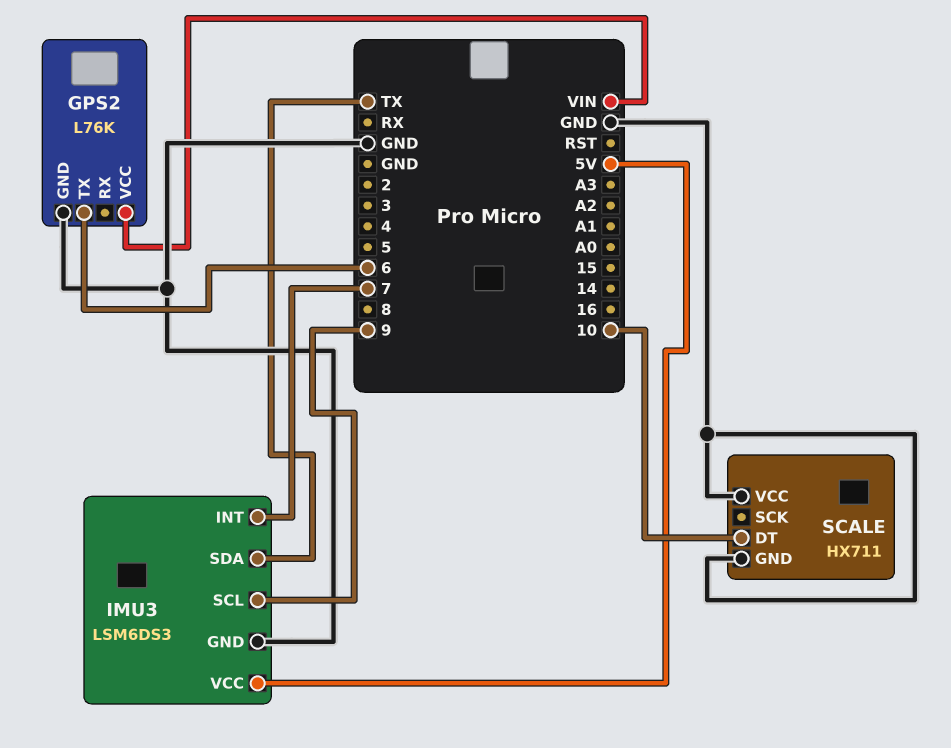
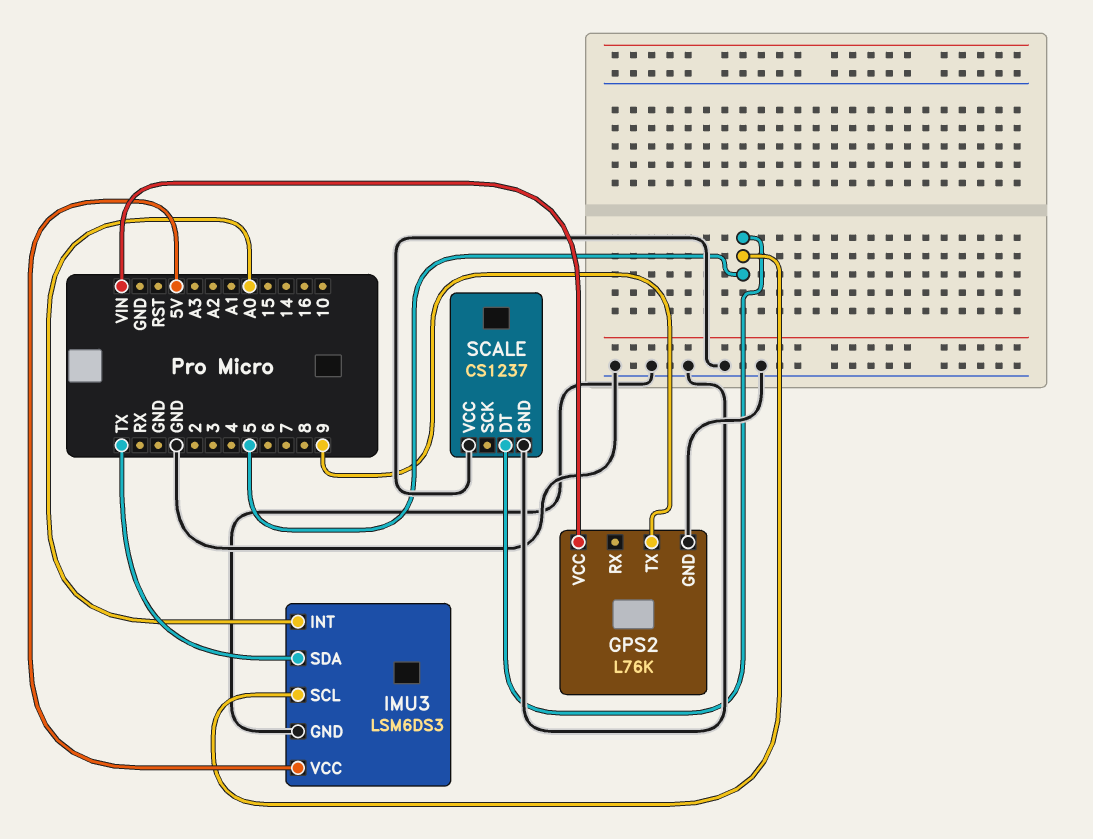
GPS2 pin TX: 6 -> 9
IMU3 pin INT: 7 -> A0
IMU3 pin SCL: 9 -> 5
SCALE: HX711 -> CS1237
SCALE pin DT: 10 -> 5

